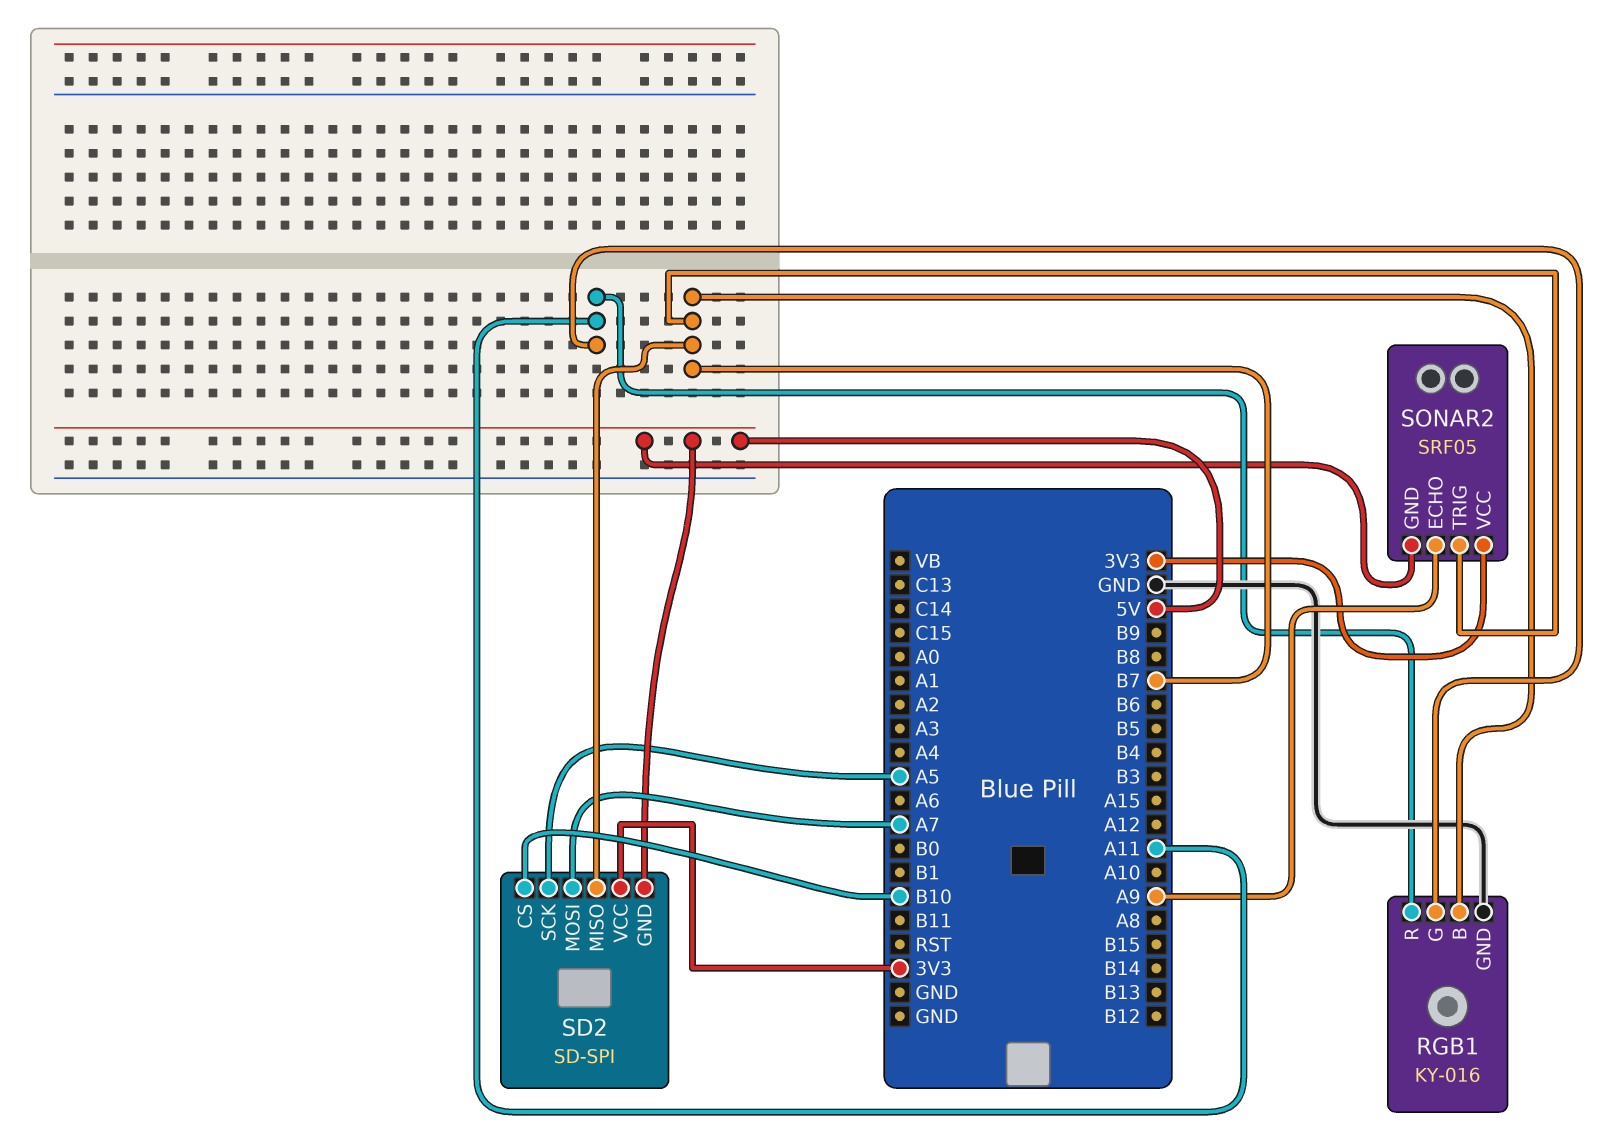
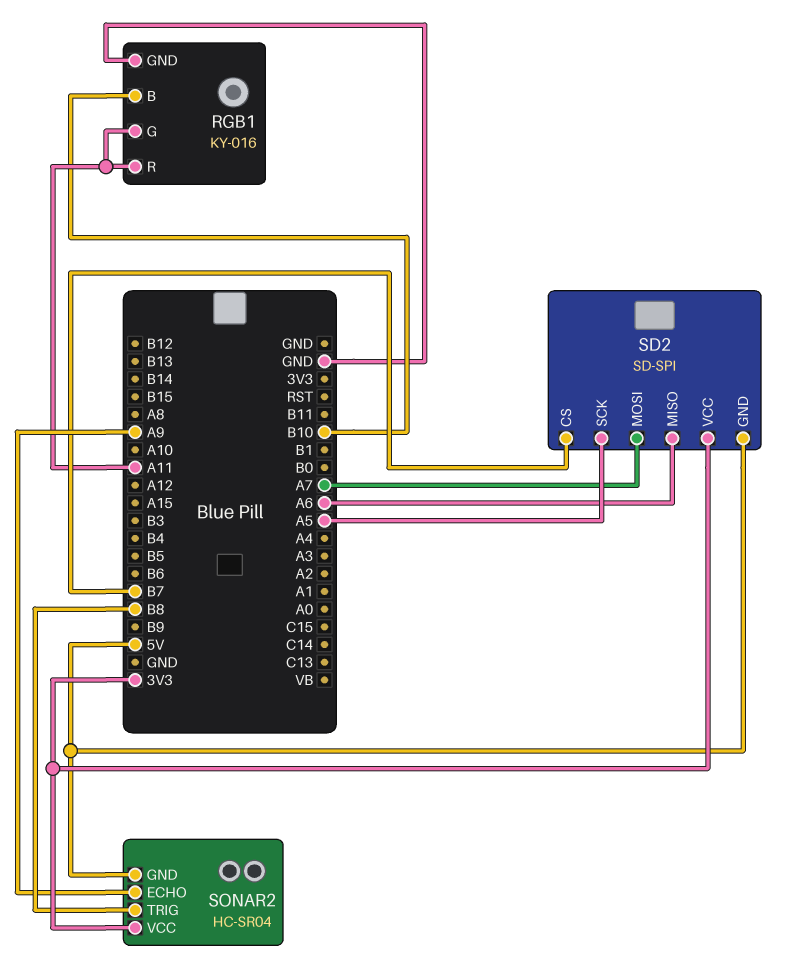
RGB1 pin B: B7 -> B10
SD2 pin CS: B10 -> B7
SD2 pin MISO: B7 -> A6
SONAR2: SRF05 -> HC-SR04
SONAR2 pin TRIG: B7 -> B8

